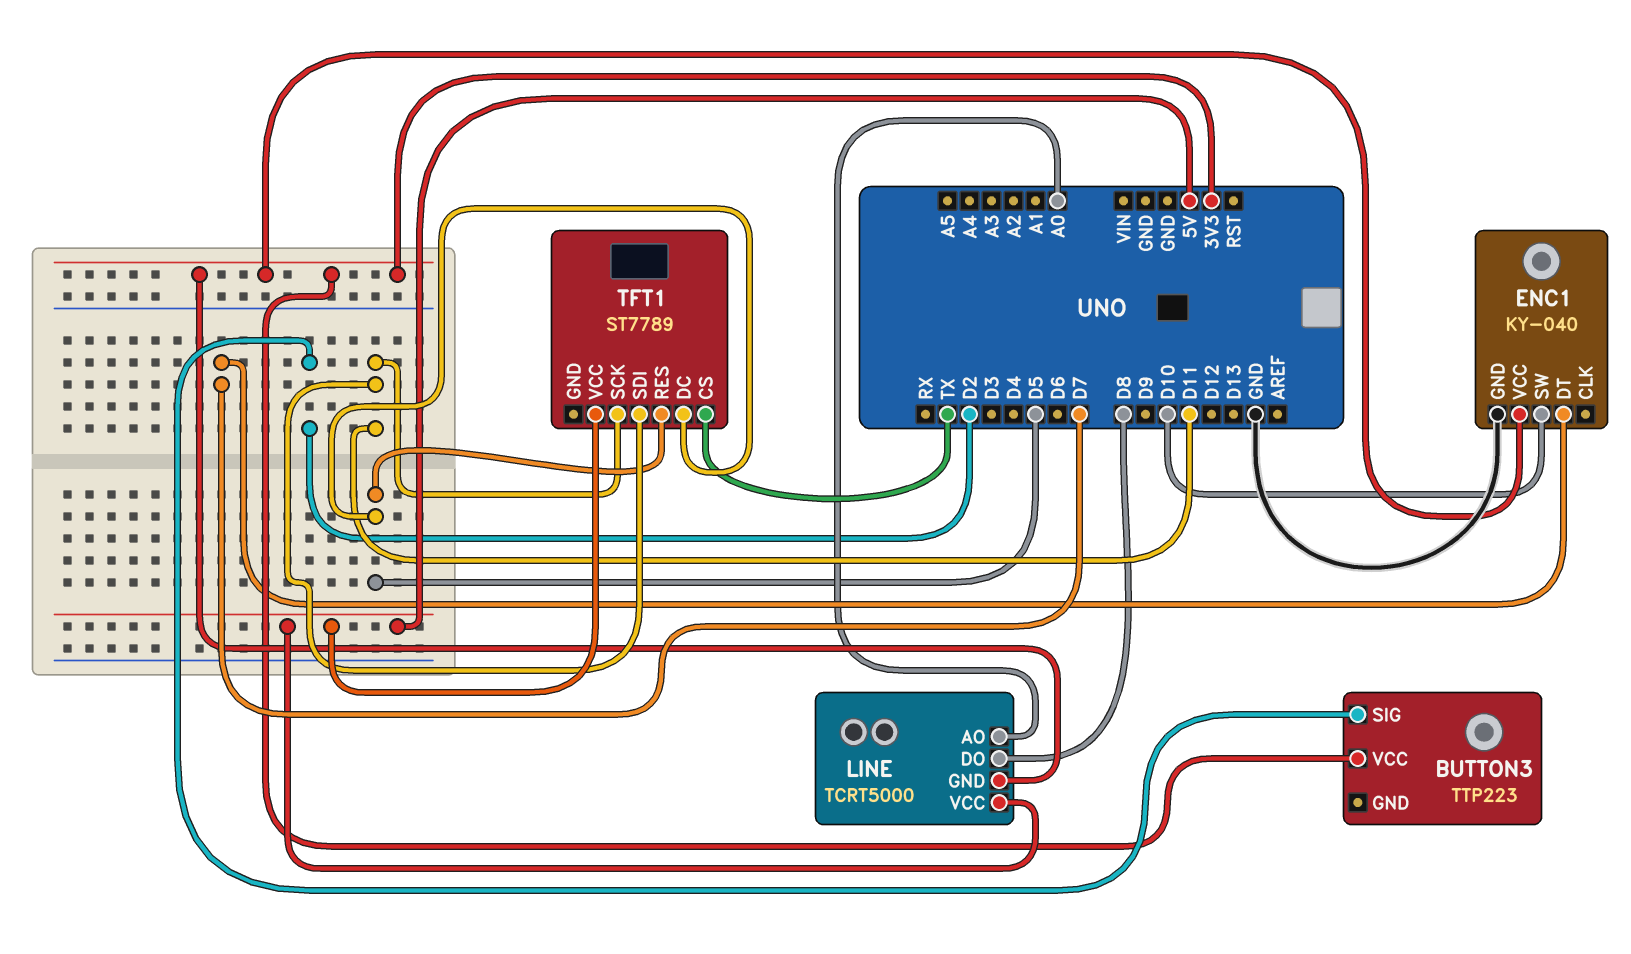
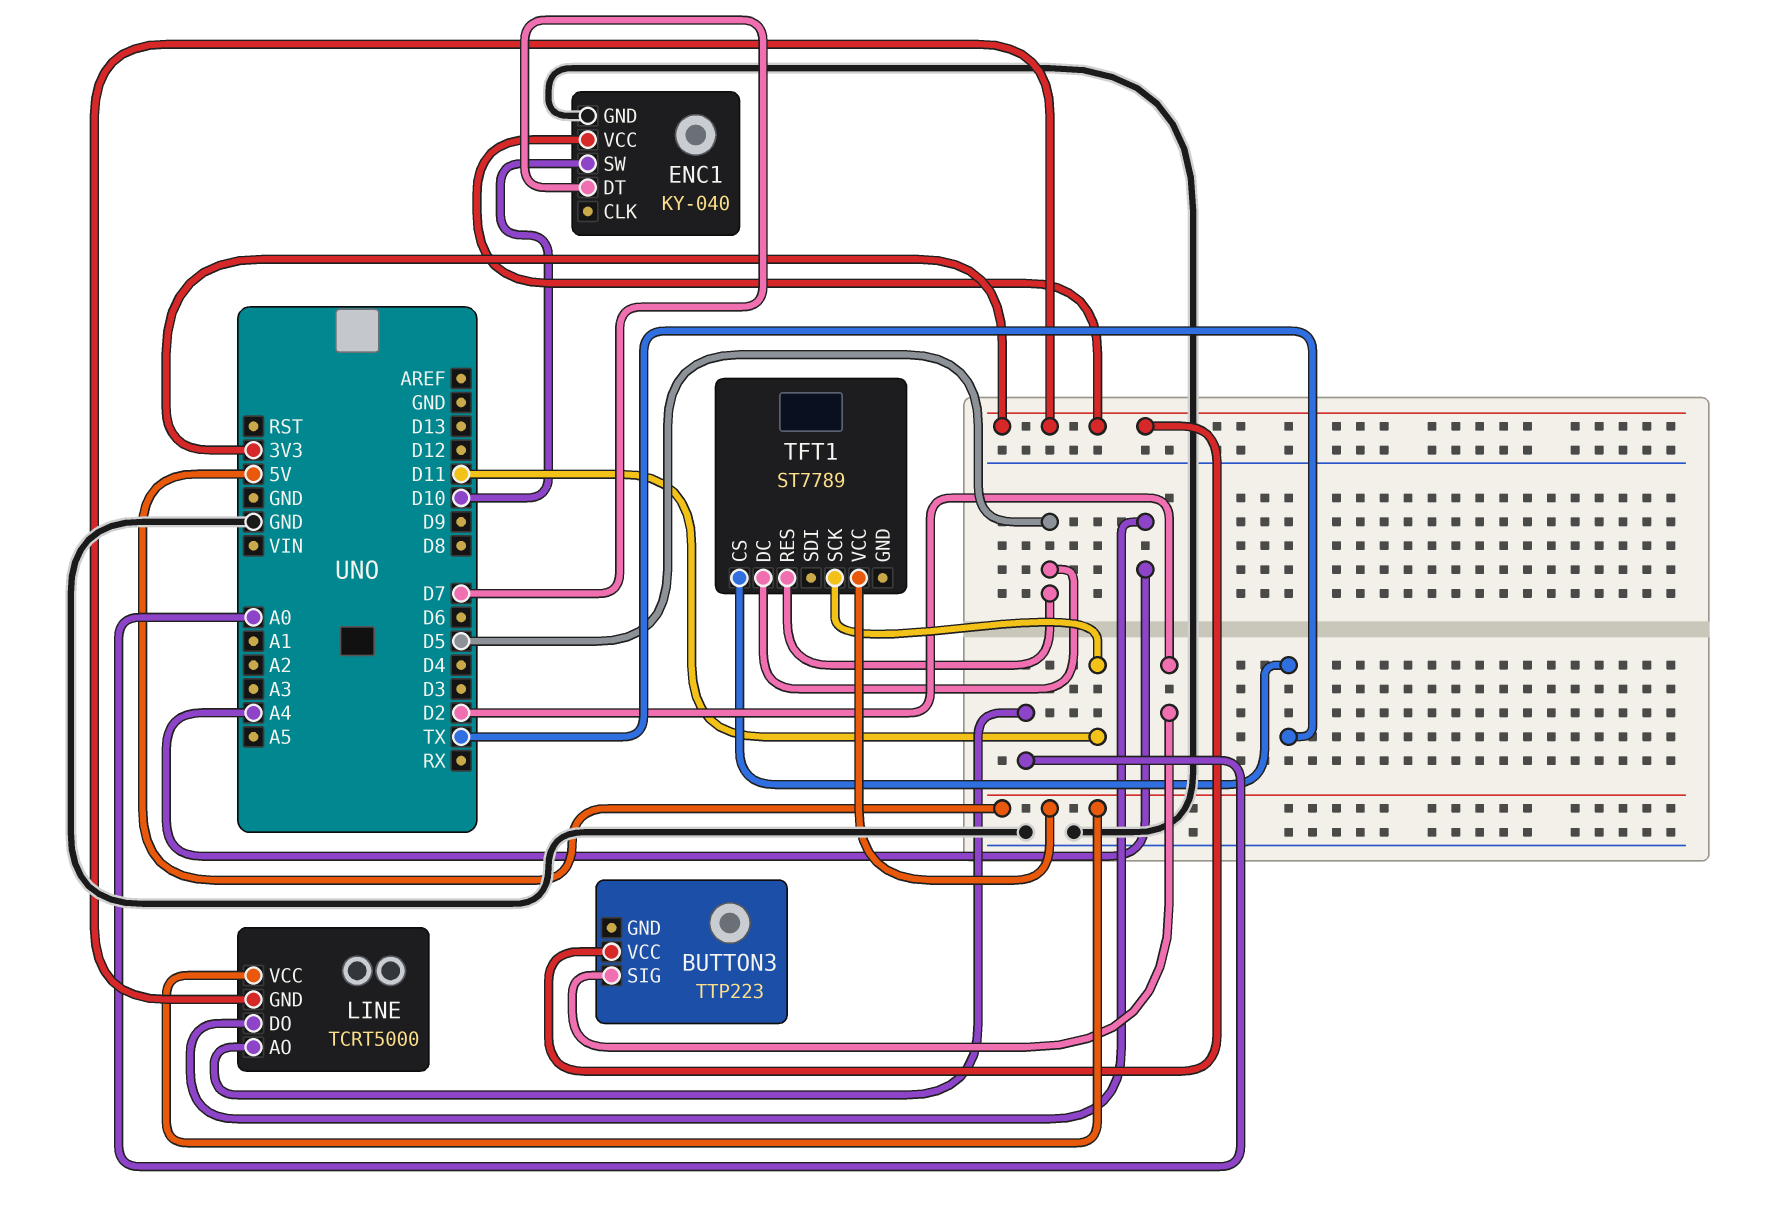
LINE pin DO: D8 -> A4
TFT1 pin SDI: D11 -> none

